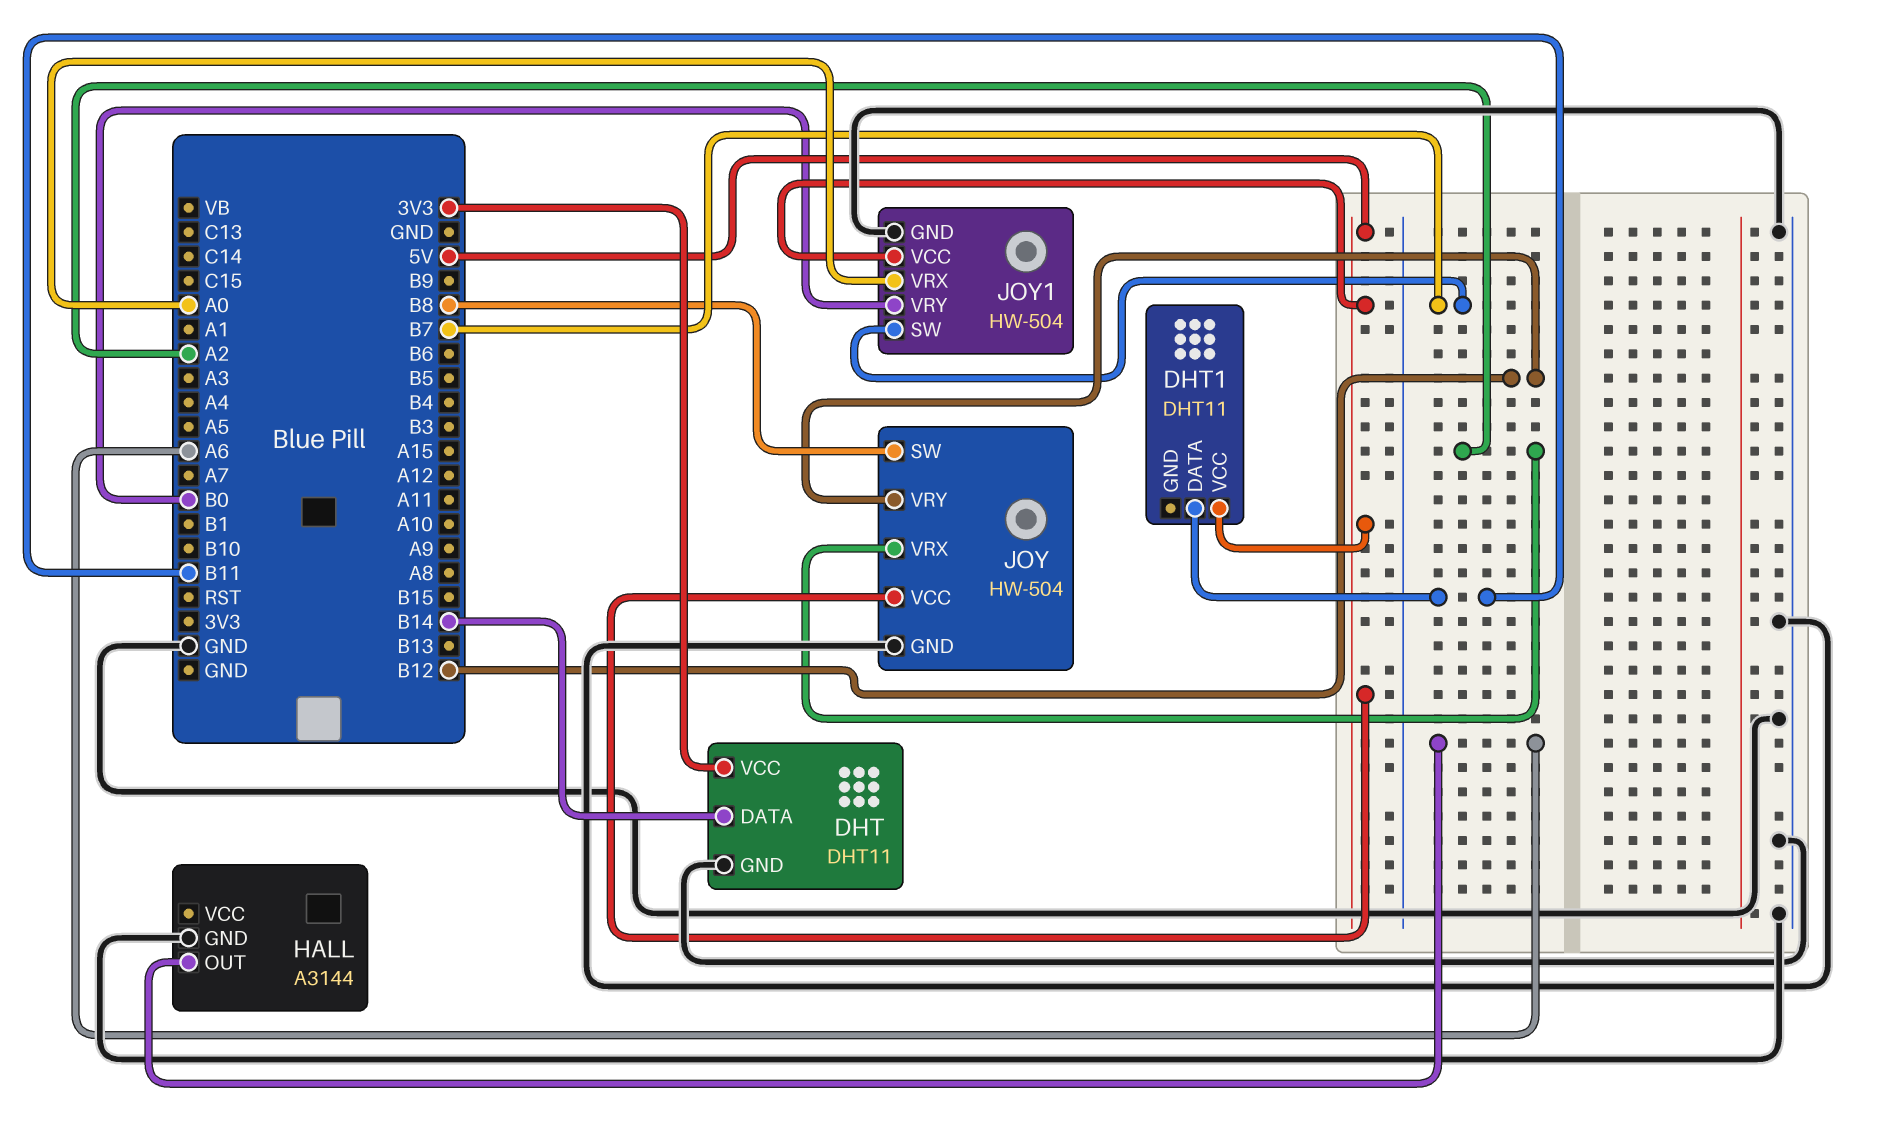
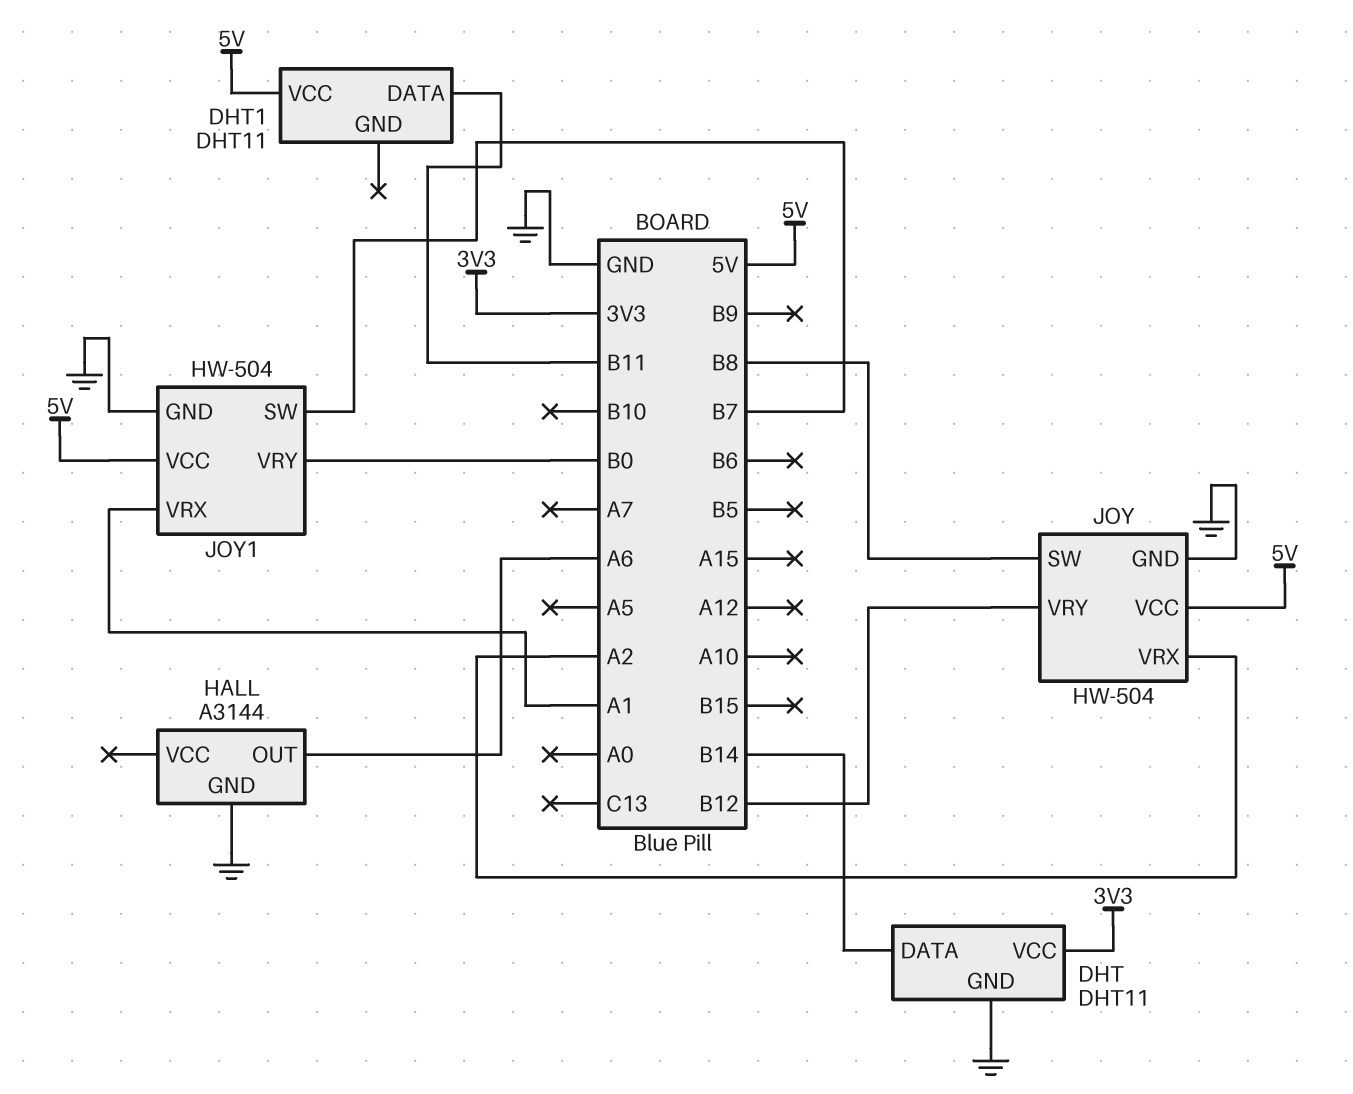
JOY1 pin VRX: A0 -> A1

